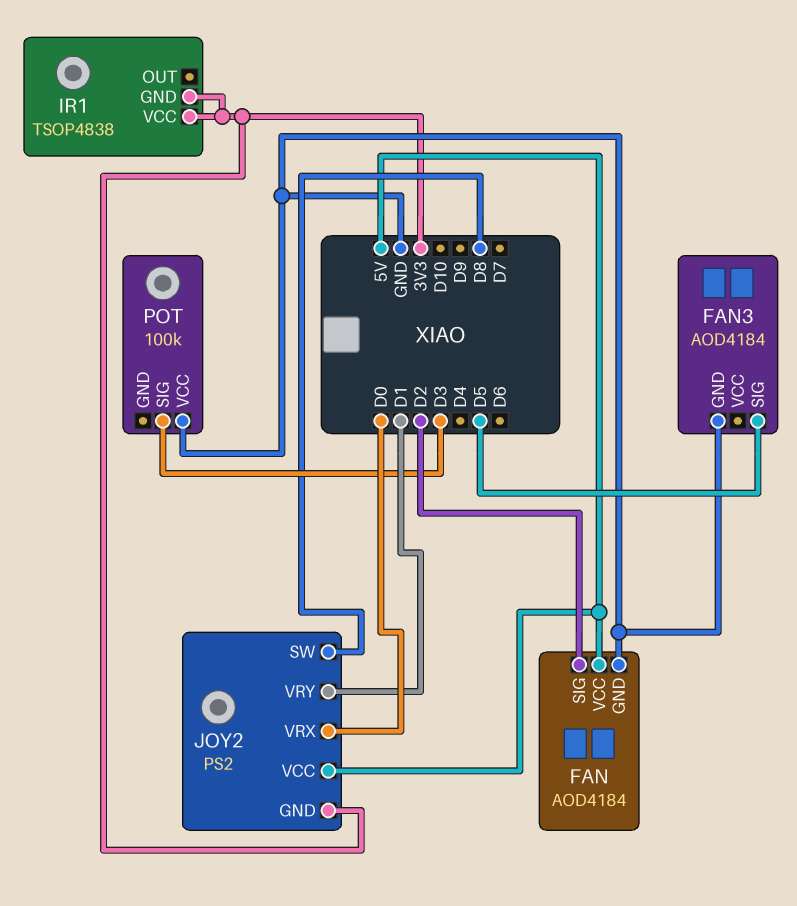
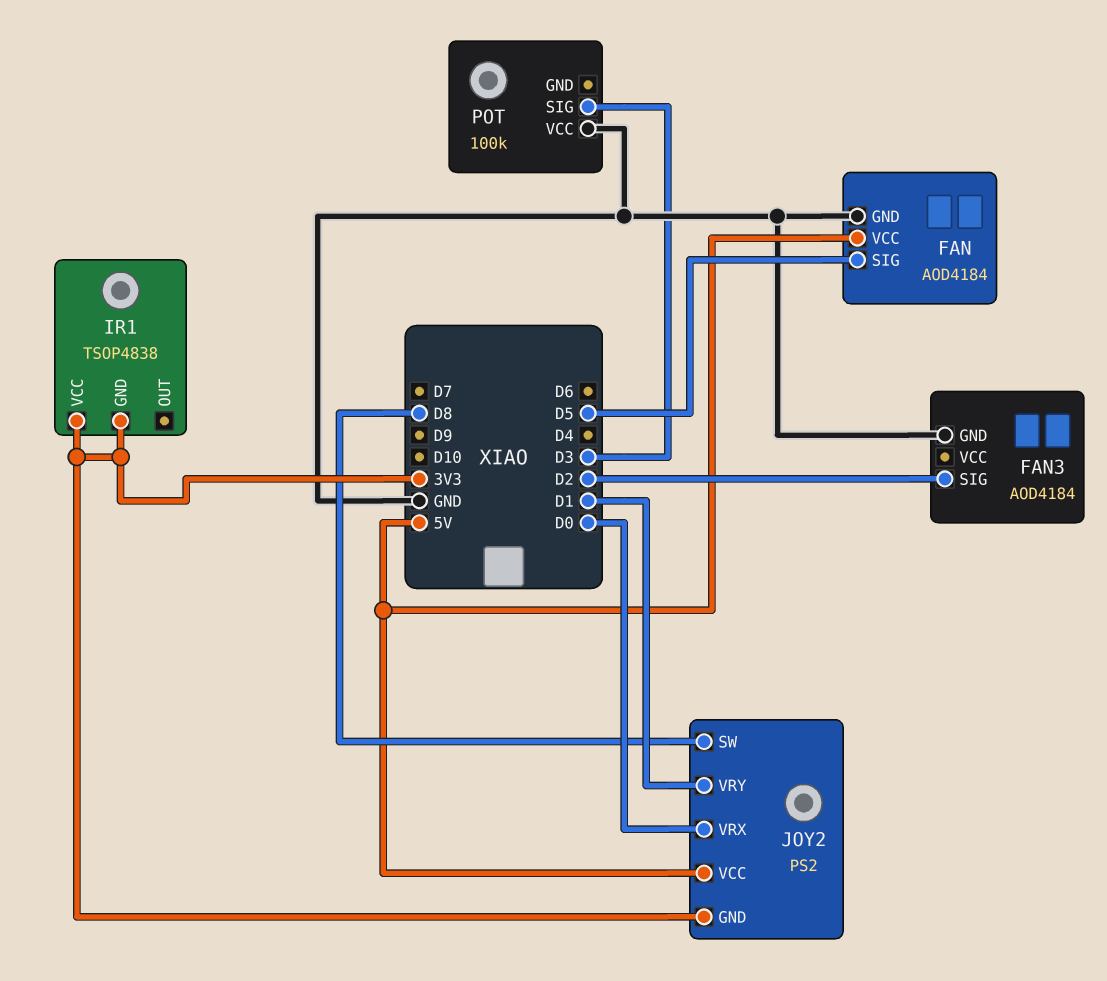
FAN pin SIG: D2 -> D5
FAN3 pin SIG: D5 -> D2

